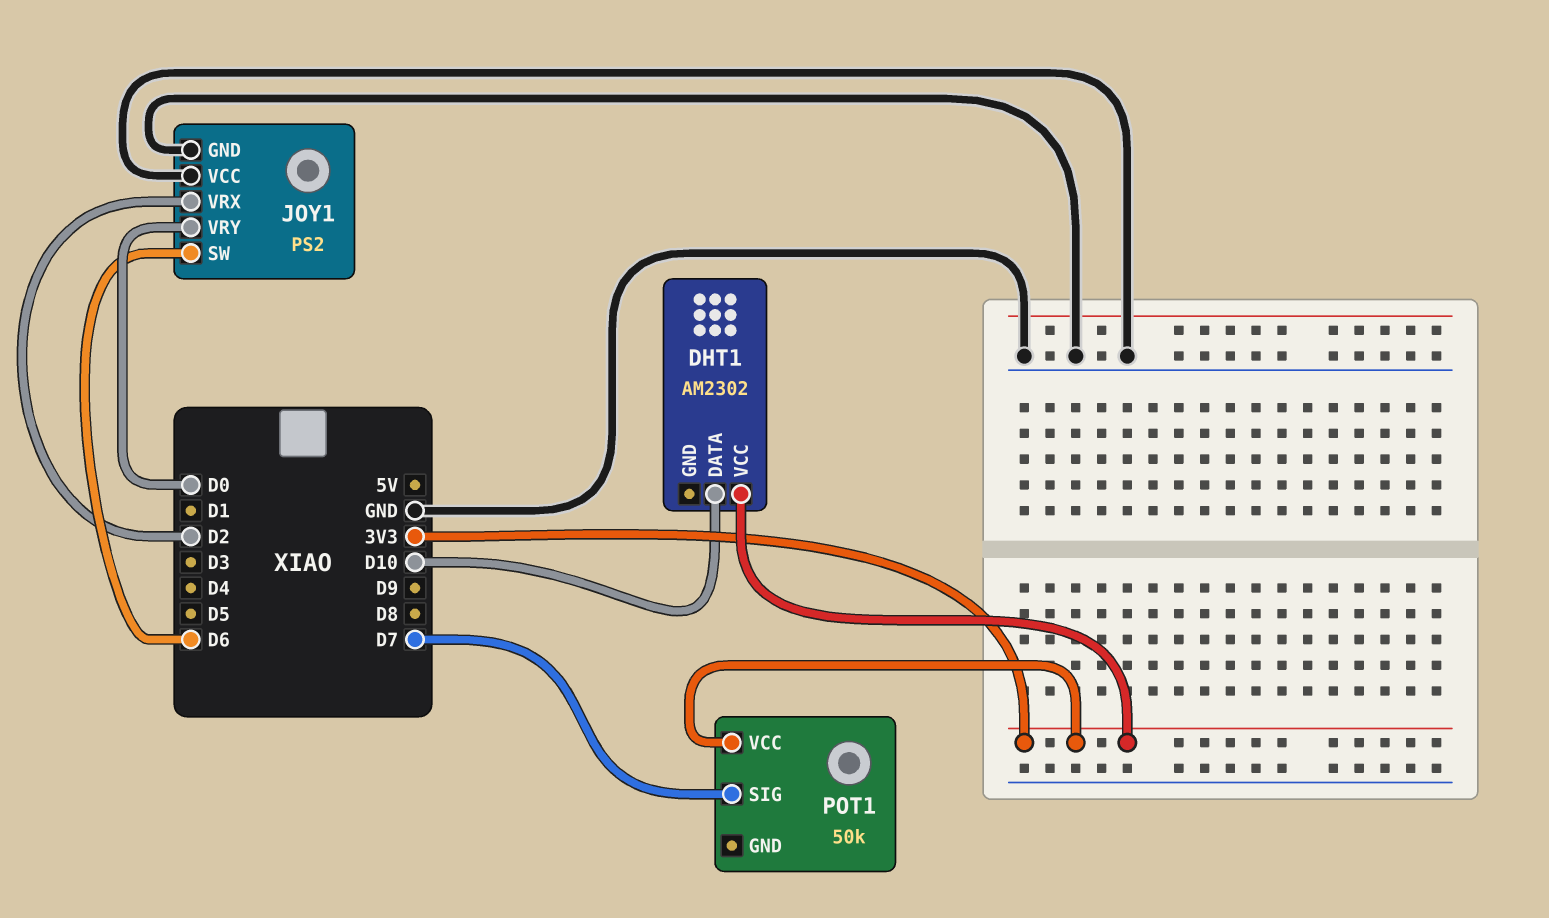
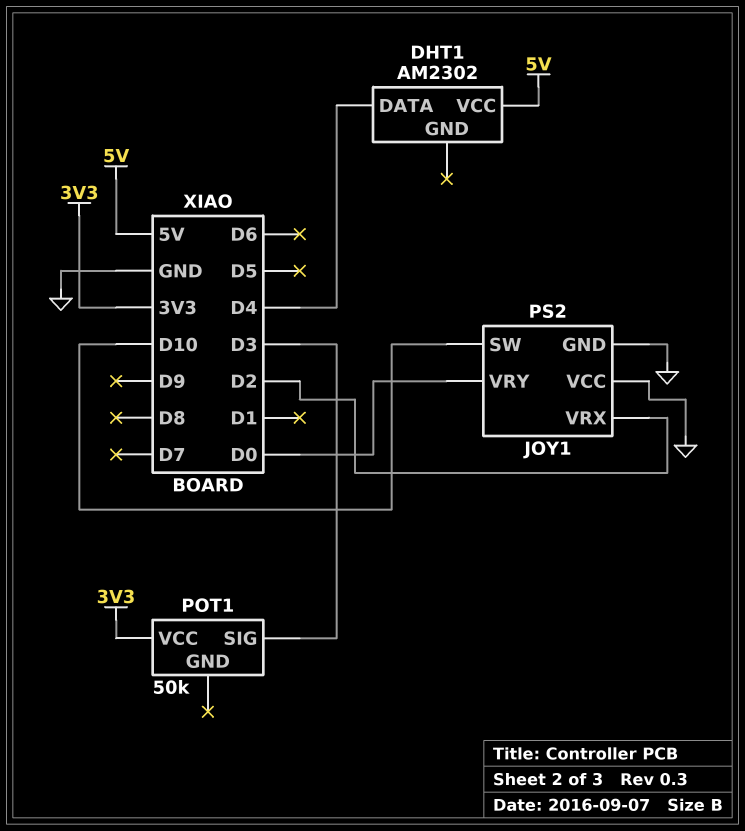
DHT1 pin DATA: D10 -> D4
DHT1 pin VCC: 3V3 -> 5V
JOY1 pin SW: D6 -> D10
POT1 pin SIG: D7 -> D3

